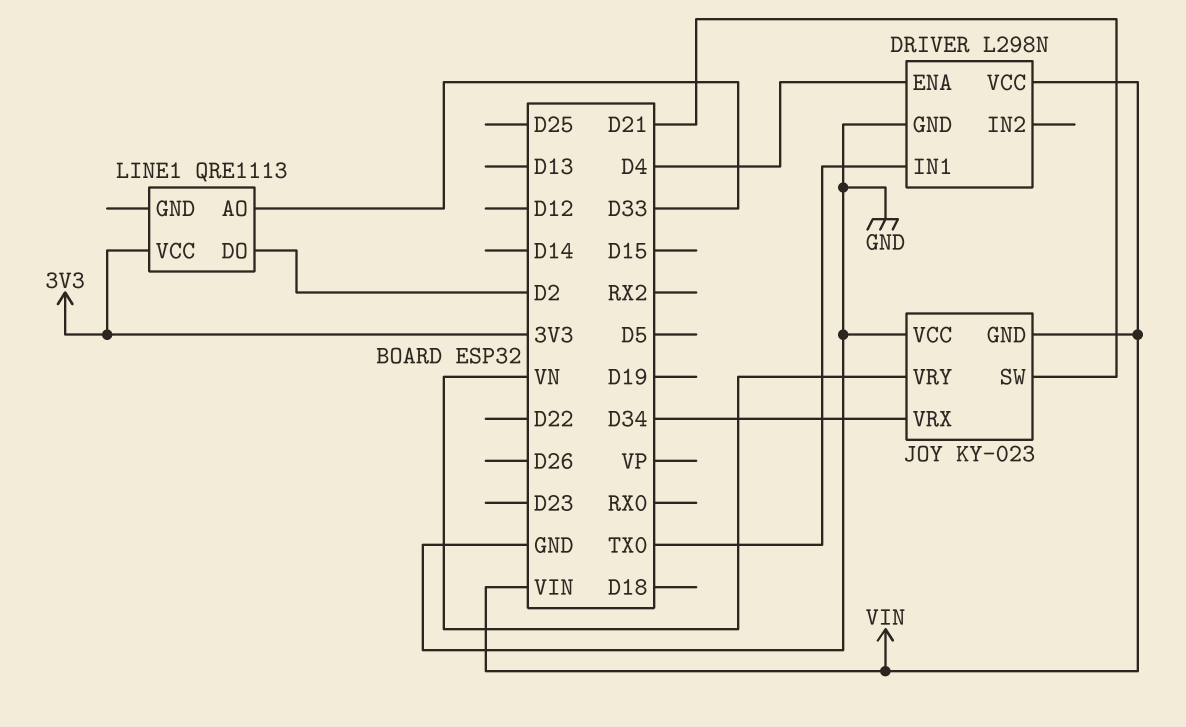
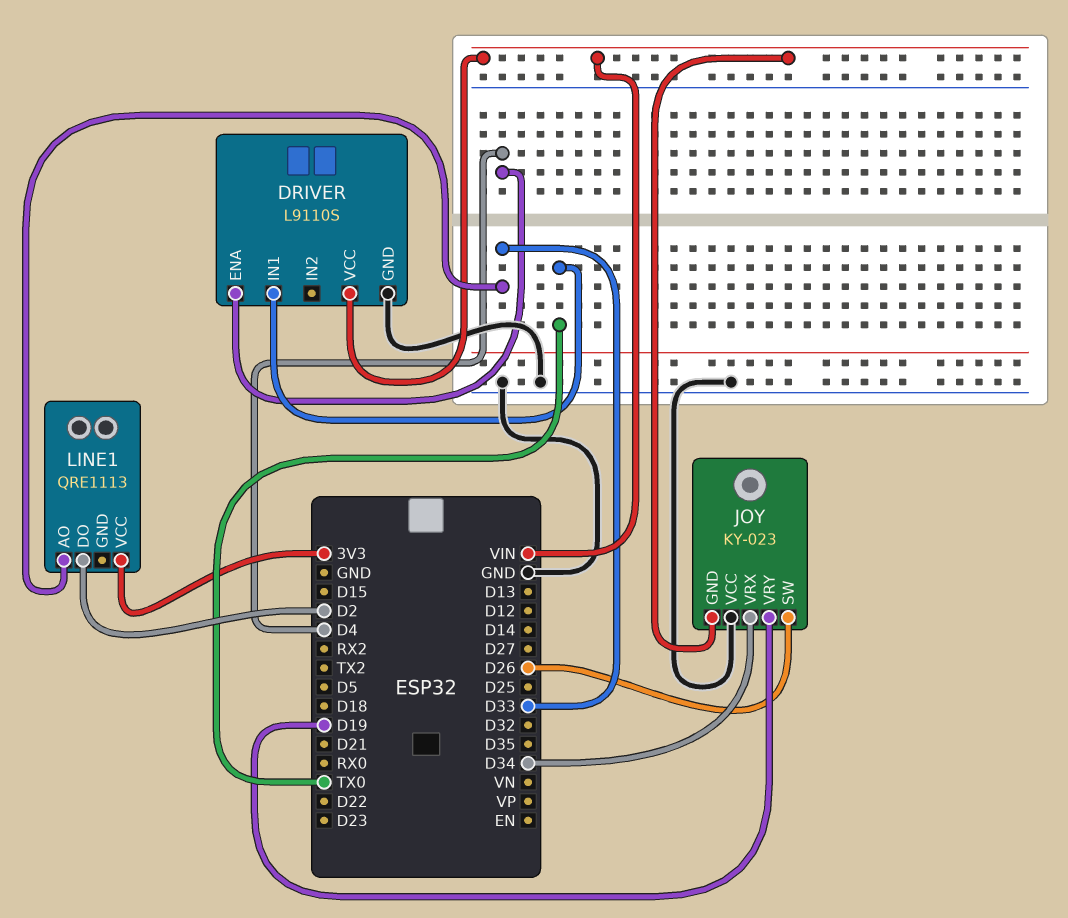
DRIVER: L298N -> L9110S
JOY pin SW: D21 -> D26
JOY pin VRY: VN -> D19

